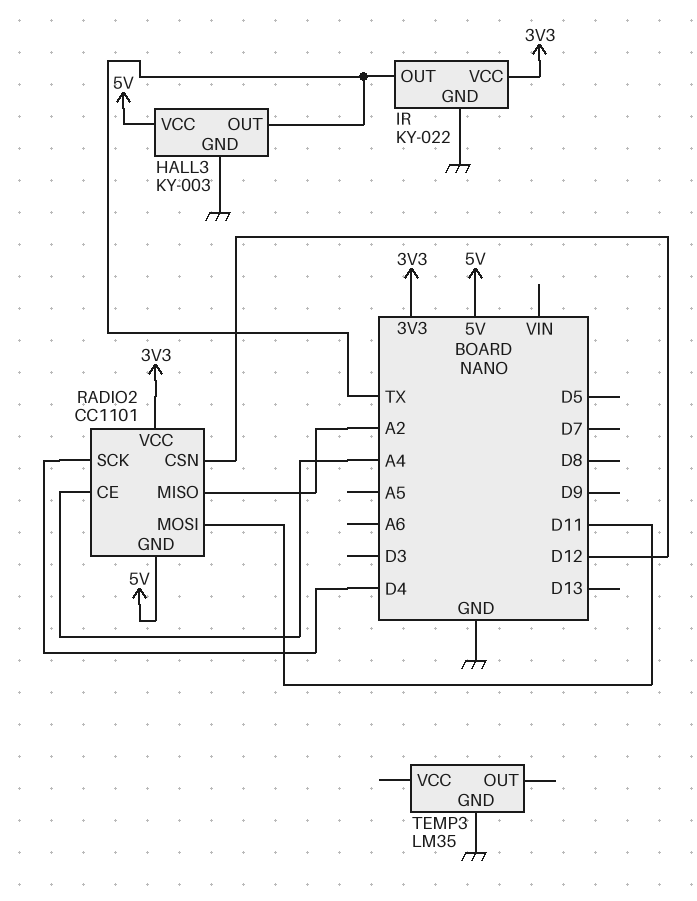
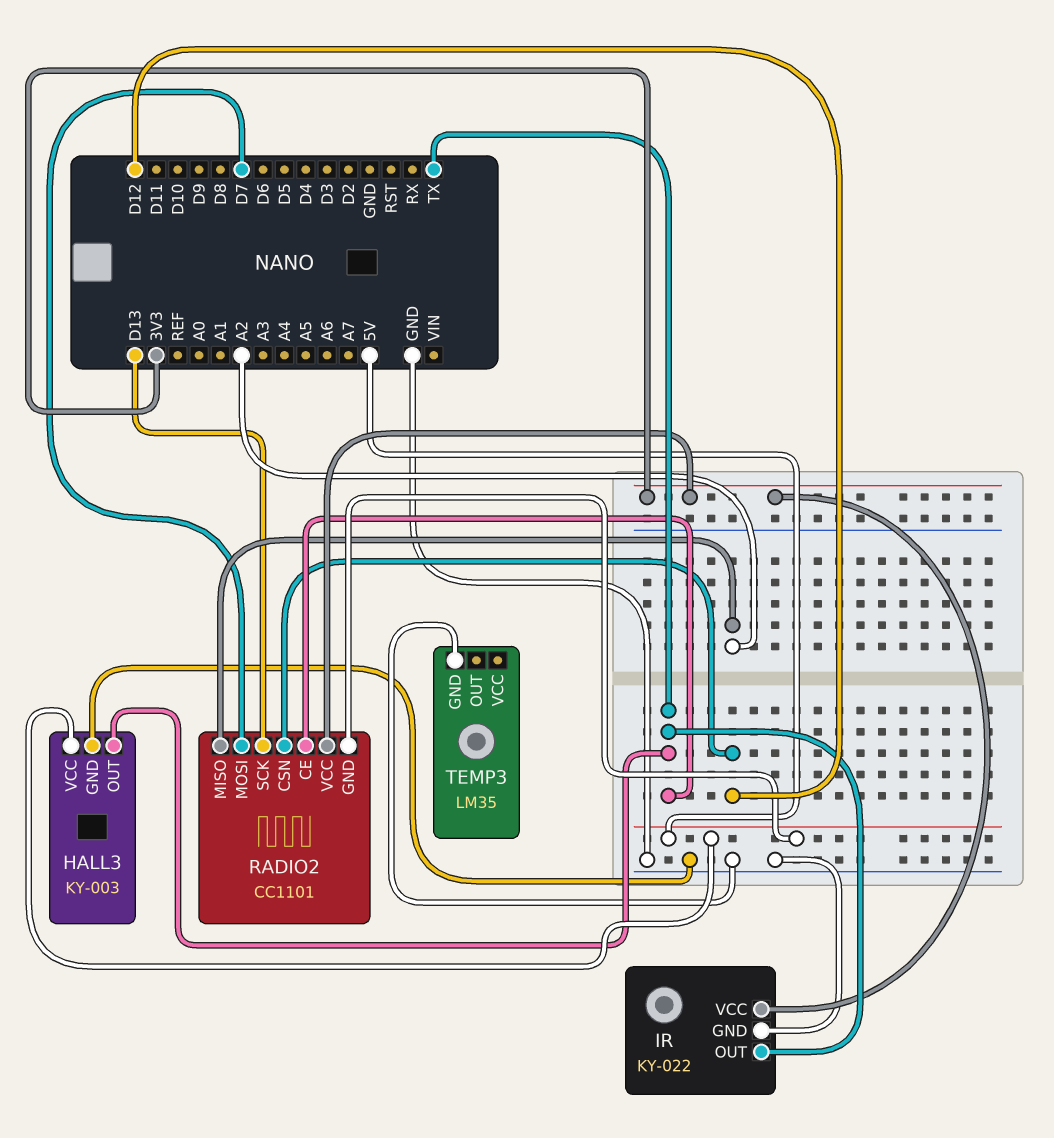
RADIO2 pin CE: A4 -> TX
RADIO2 pin MOSI: D11 -> D7
RADIO2 pin SCK: D4 -> D13

